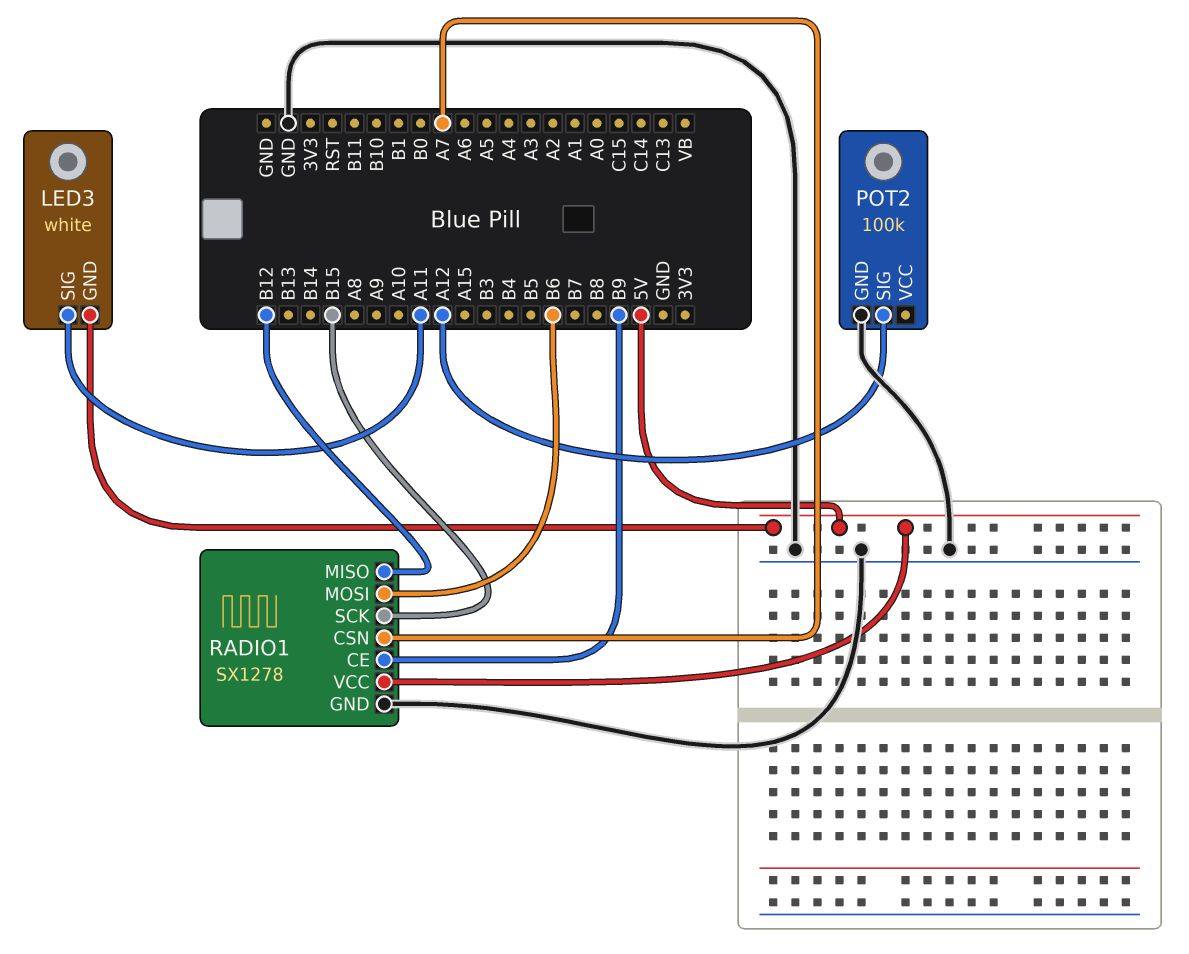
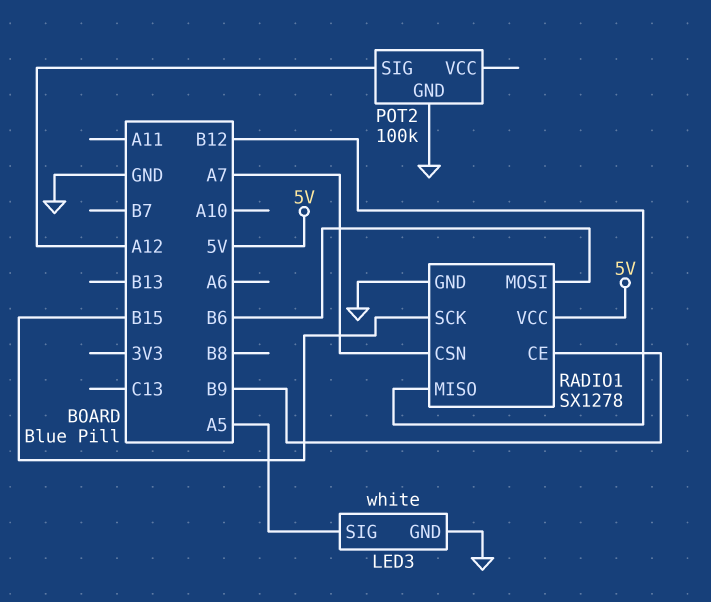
LED3 pin GND: 5V -> GND
LED3 pin SIG: A11 -> A5

